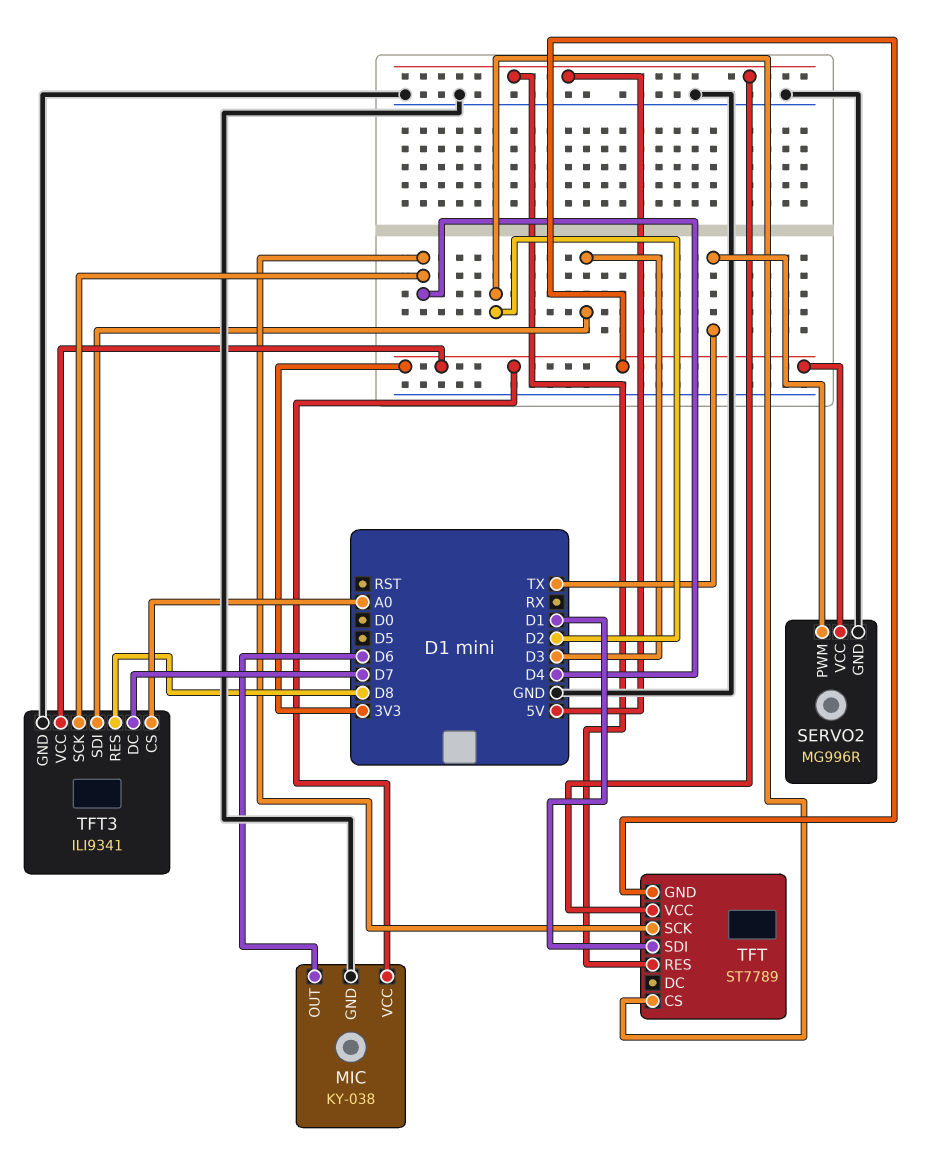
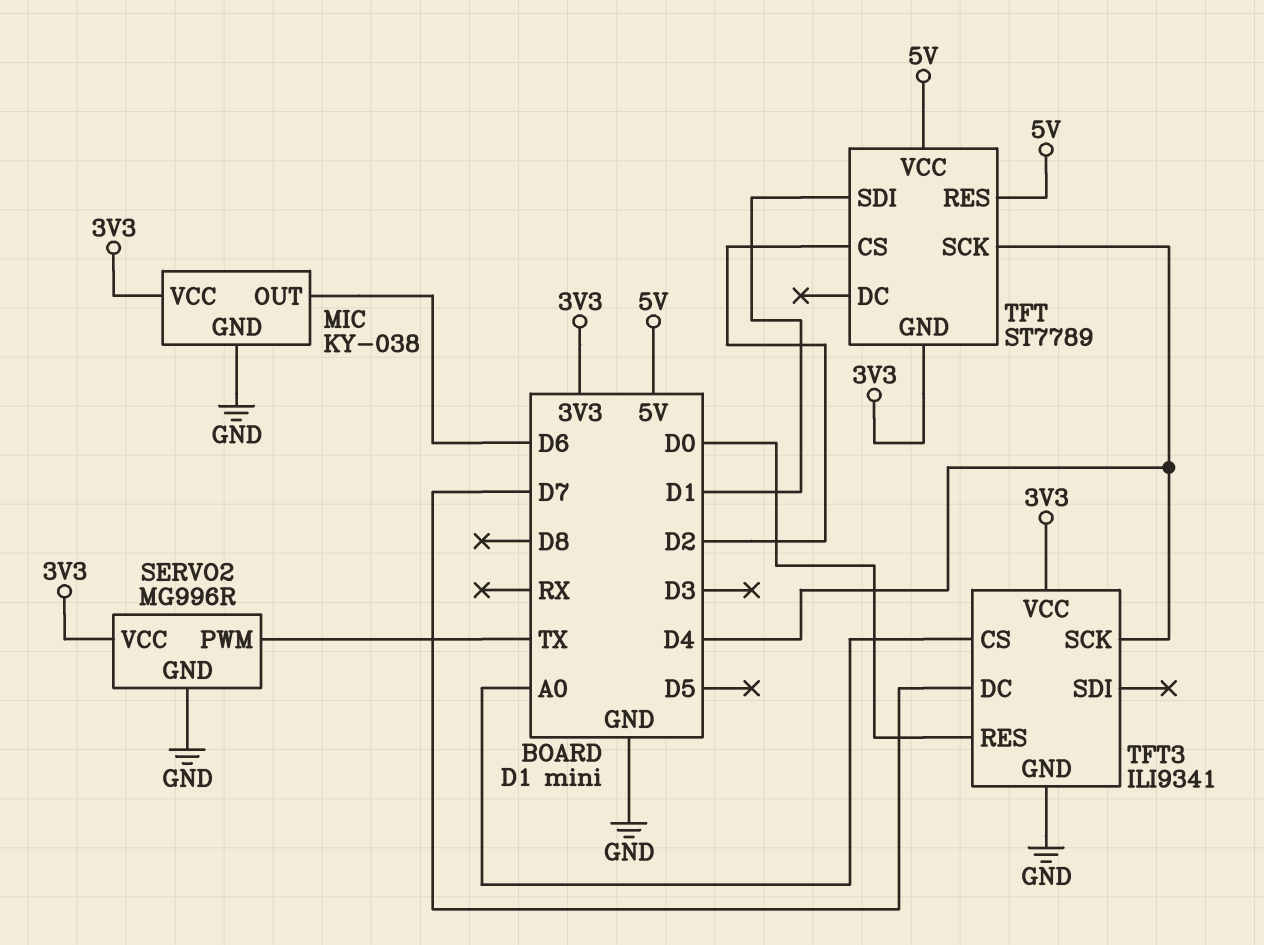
TFT3 pin RES: D8 -> D0
TFT3 pin SDI: D3 -> none

